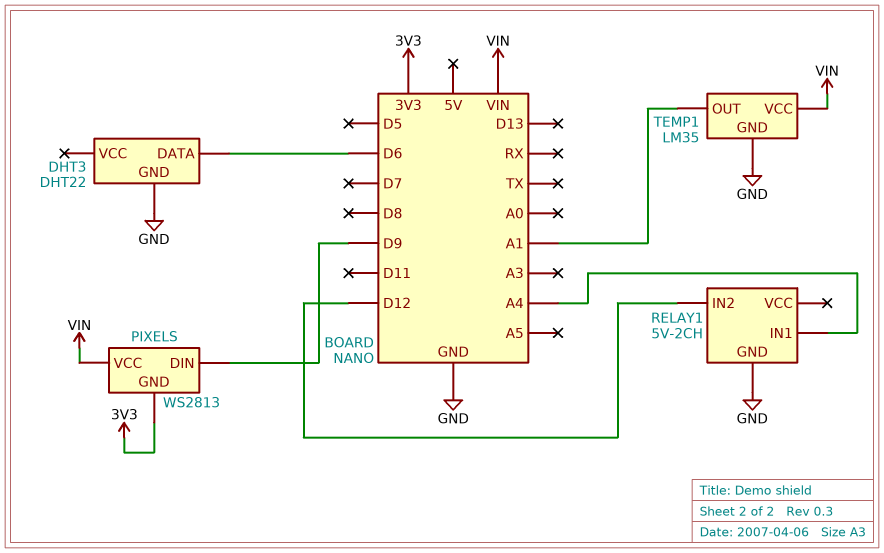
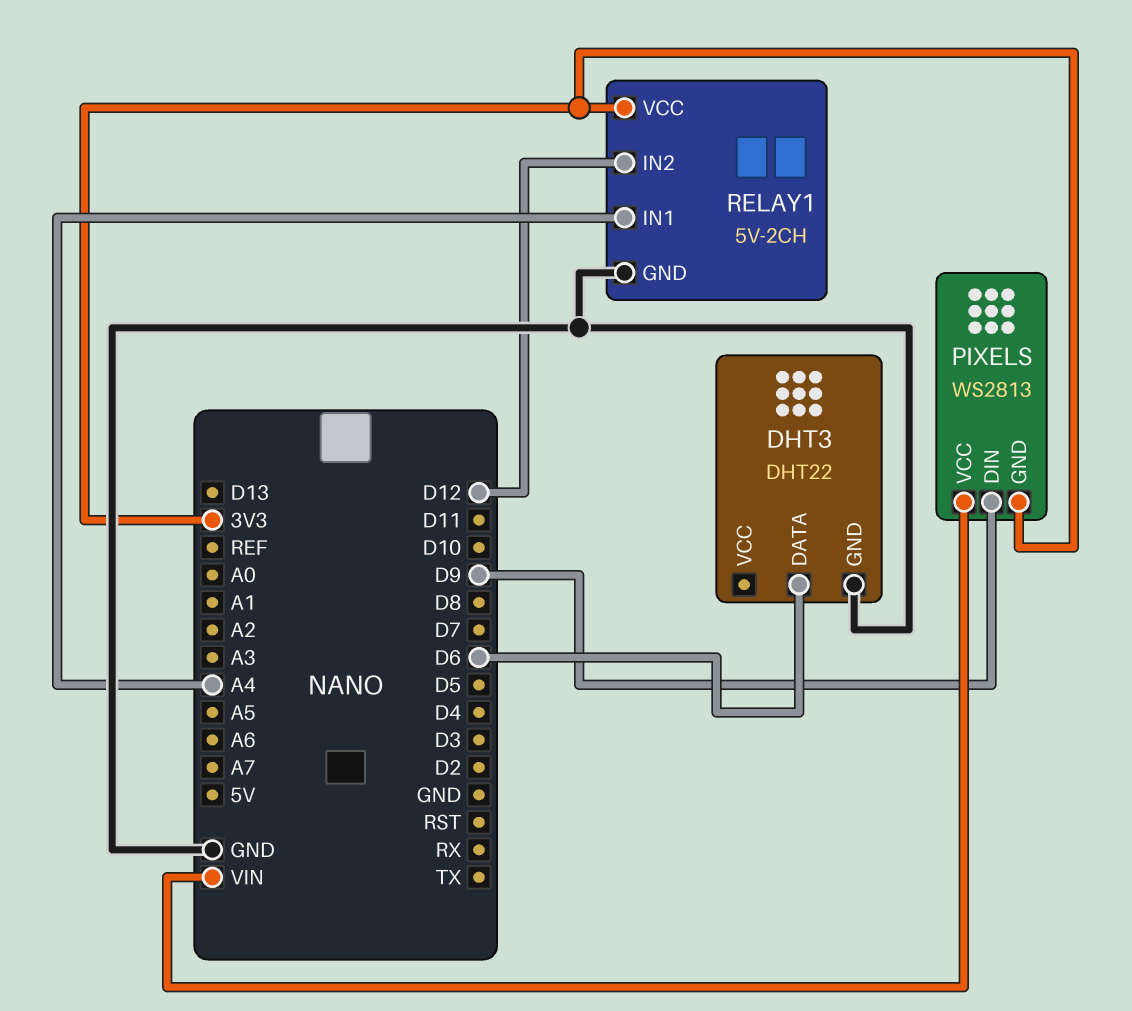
RELAY1 pin VCC: none -> 3V3
TEMP1: LM35 -> none
TEMP1 pin GND: GND -> none
TEMP1 pin OUT: A1 -> none
TEMP1 pin VCC: VIN -> none

